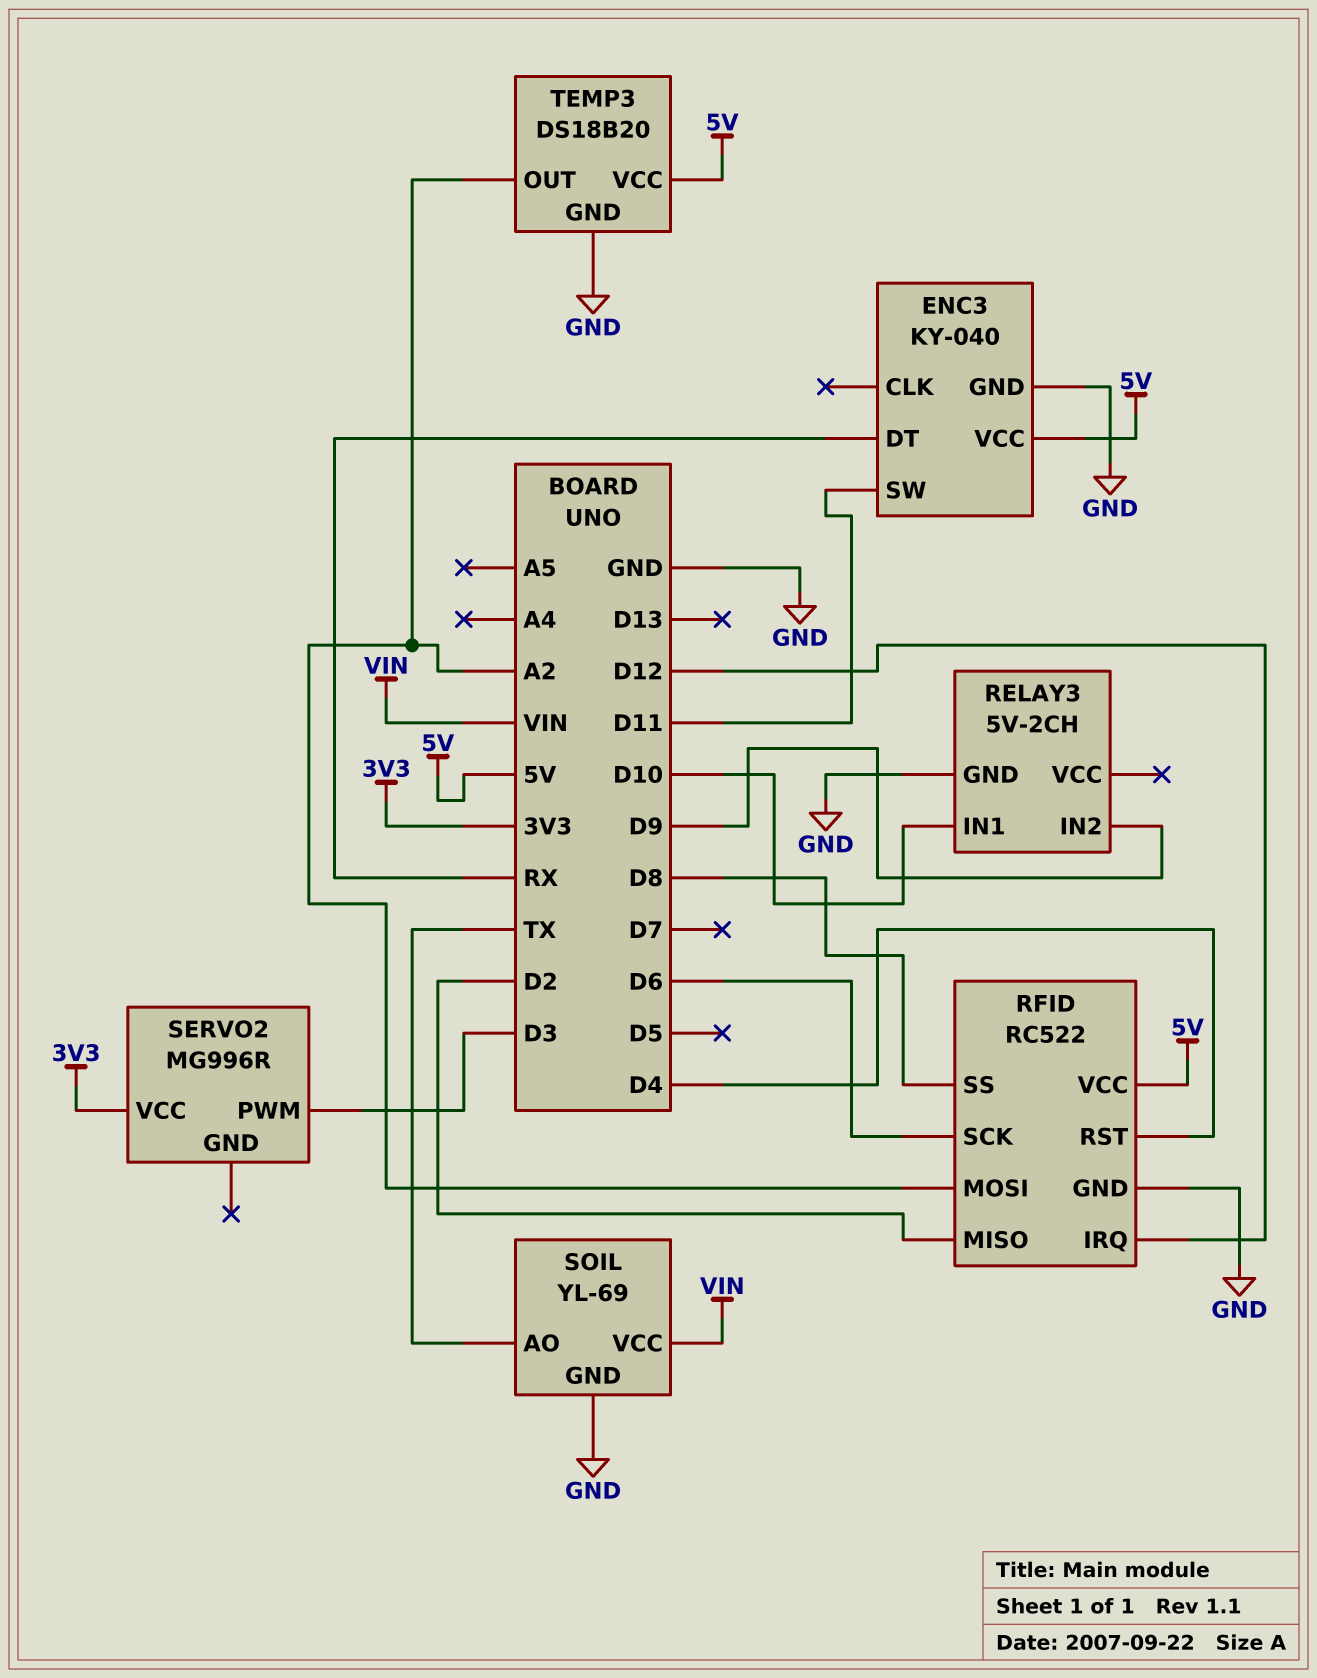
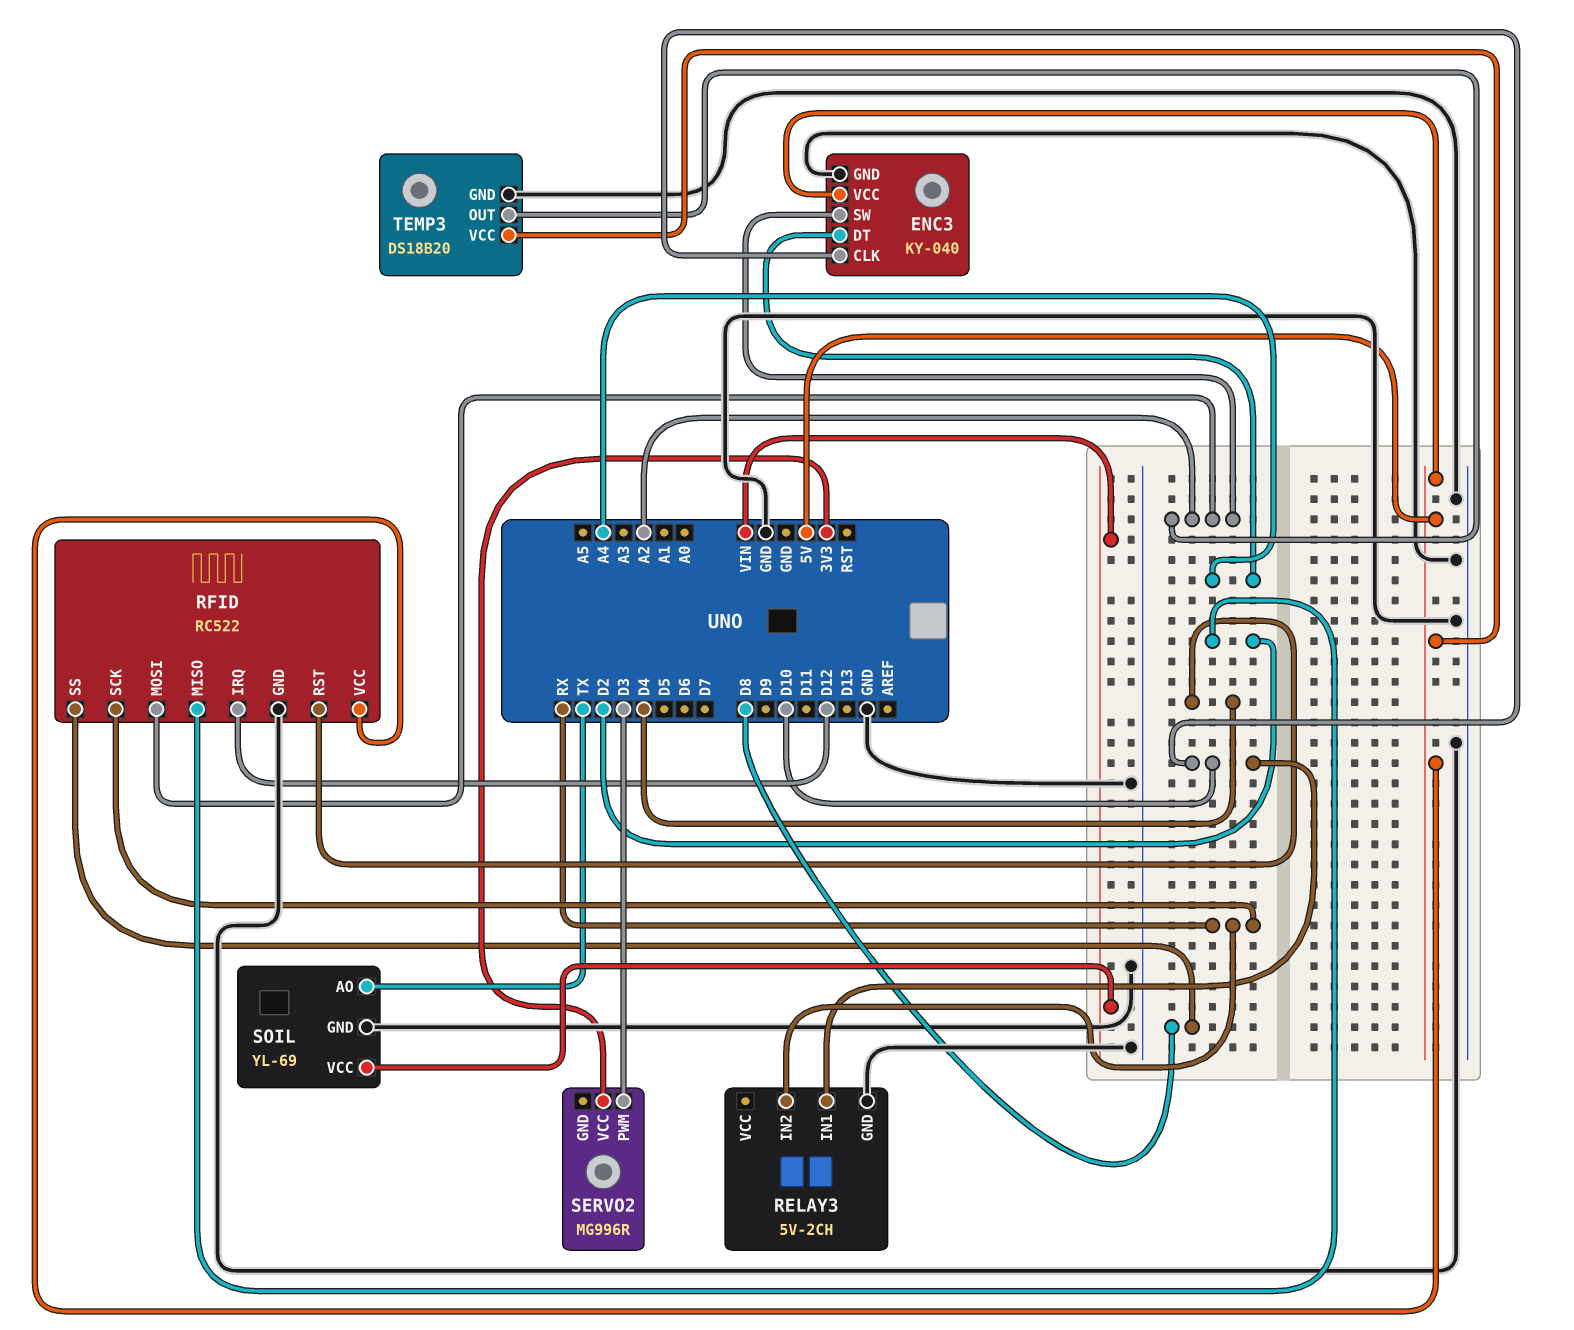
ENC3 pin CLK: none -> D10
ENC3 pin DT: RX -> A4
ENC3 pin SW: D11 -> A2
RELAY3 pin IN2: D9 -> RX
RFID pin SCK: D6 -> RX

